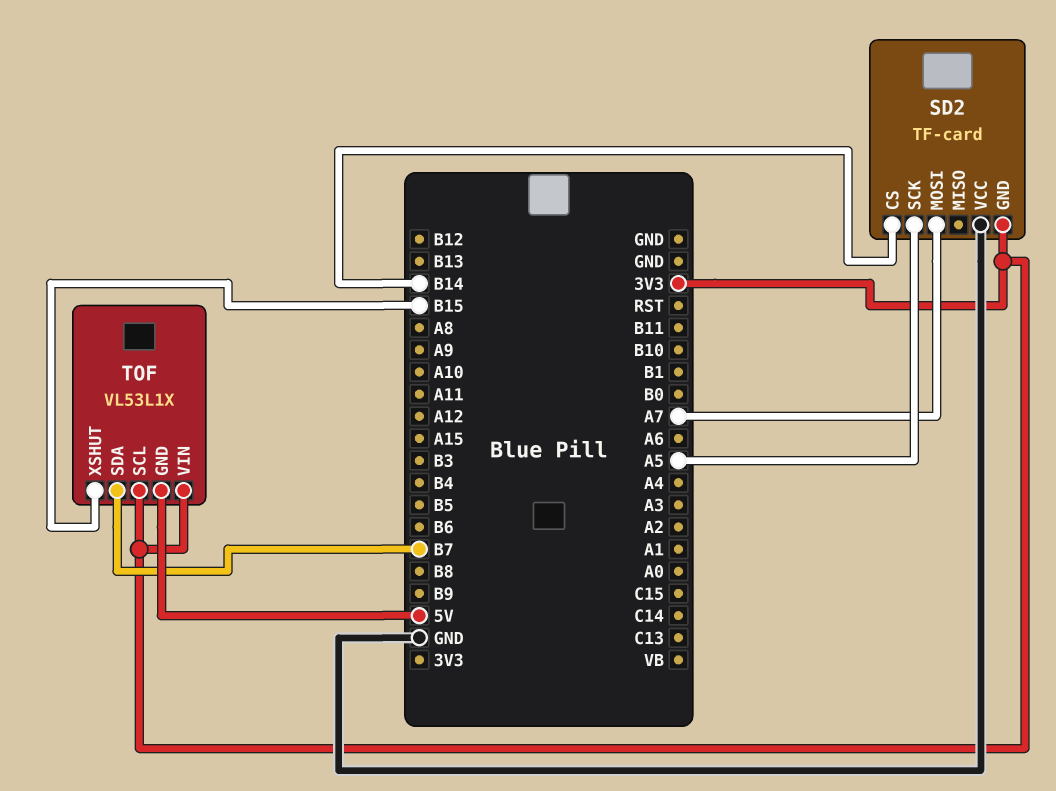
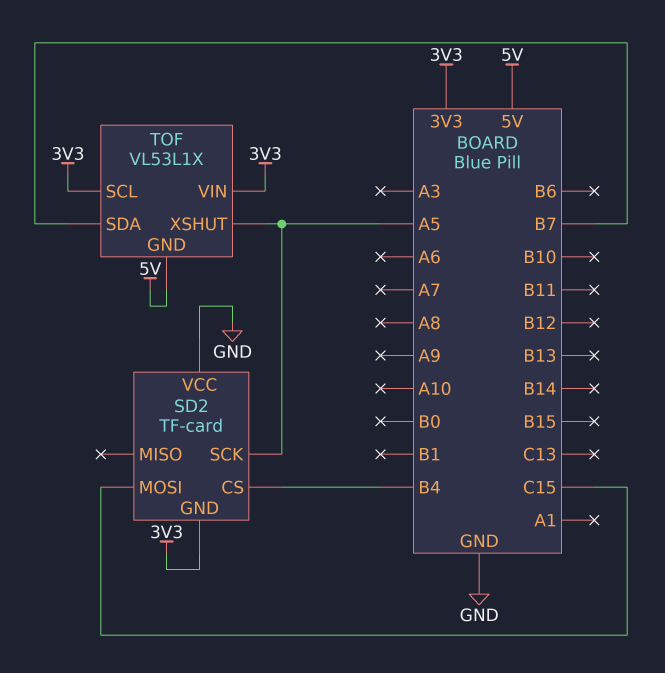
SD2 pin CS: B14 -> B4
SD2 pin MOSI: A7 -> C15
TOF pin XSHUT: B15 -> A5

